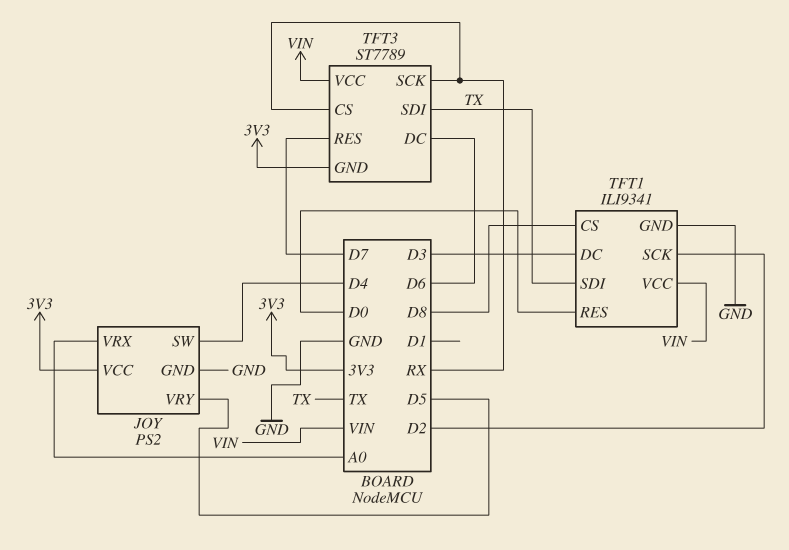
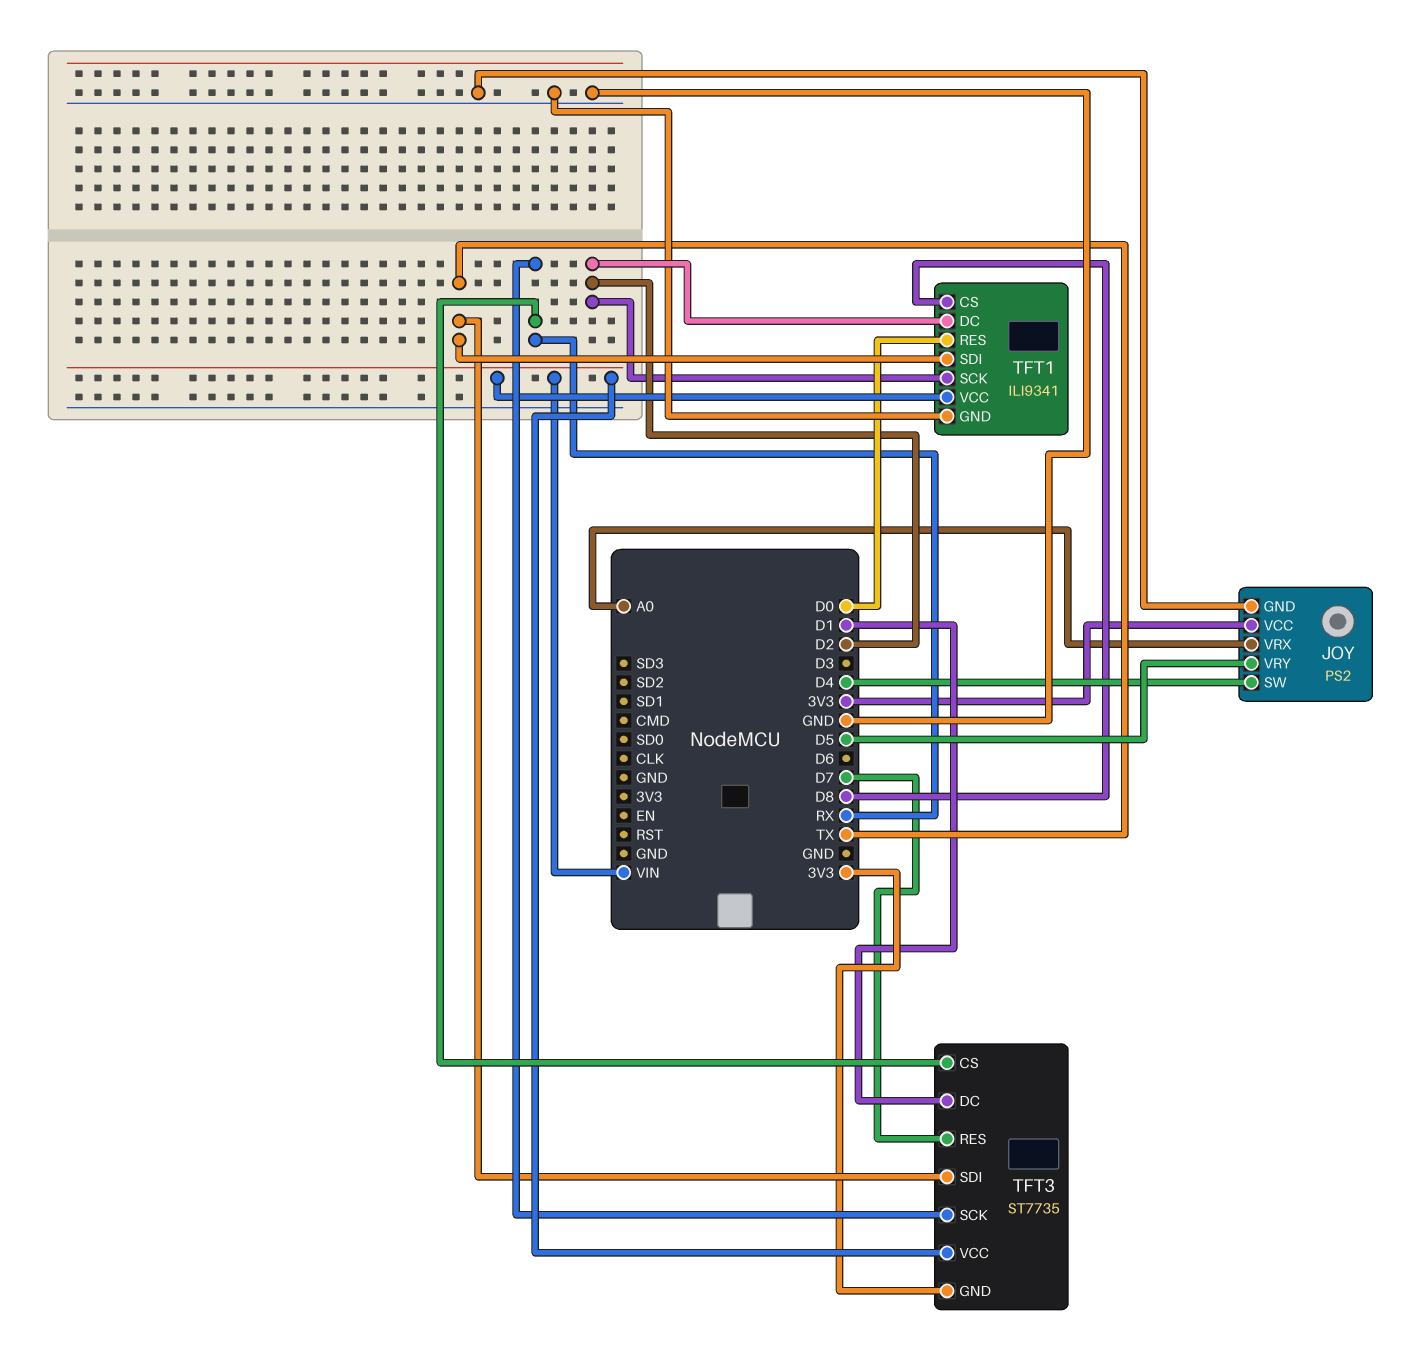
TFT1 pin DC: D3 -> D2
TFT3: ST7789 -> ST7735
TFT3 pin DC: D6 -> D1

